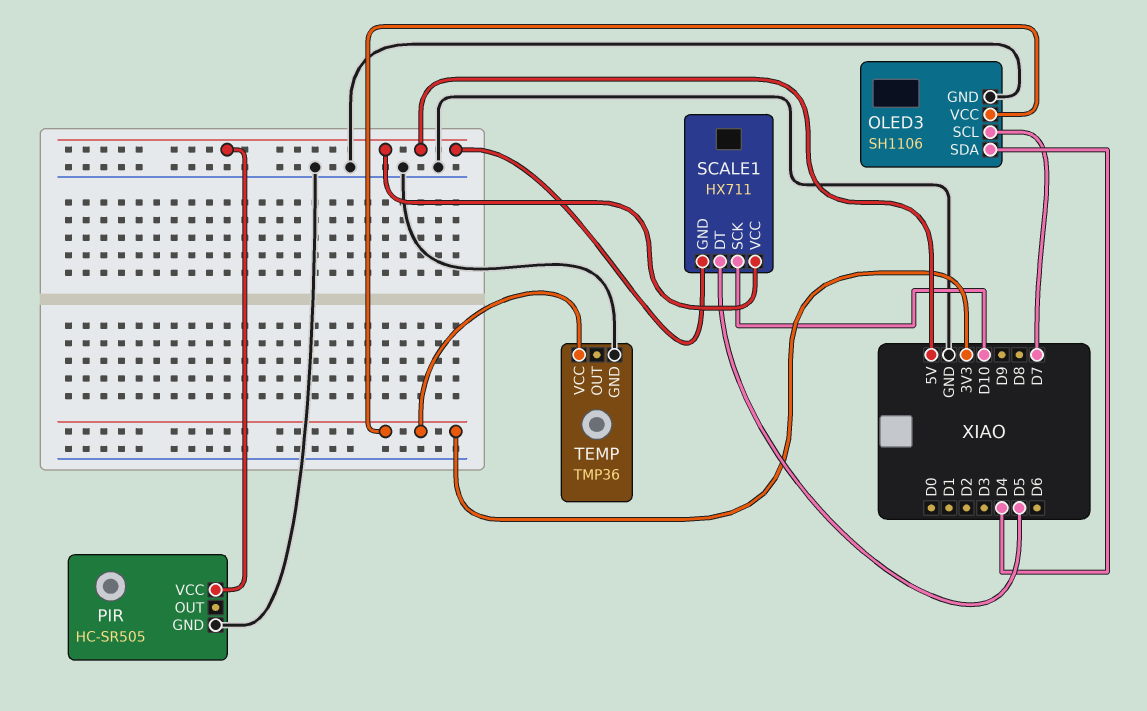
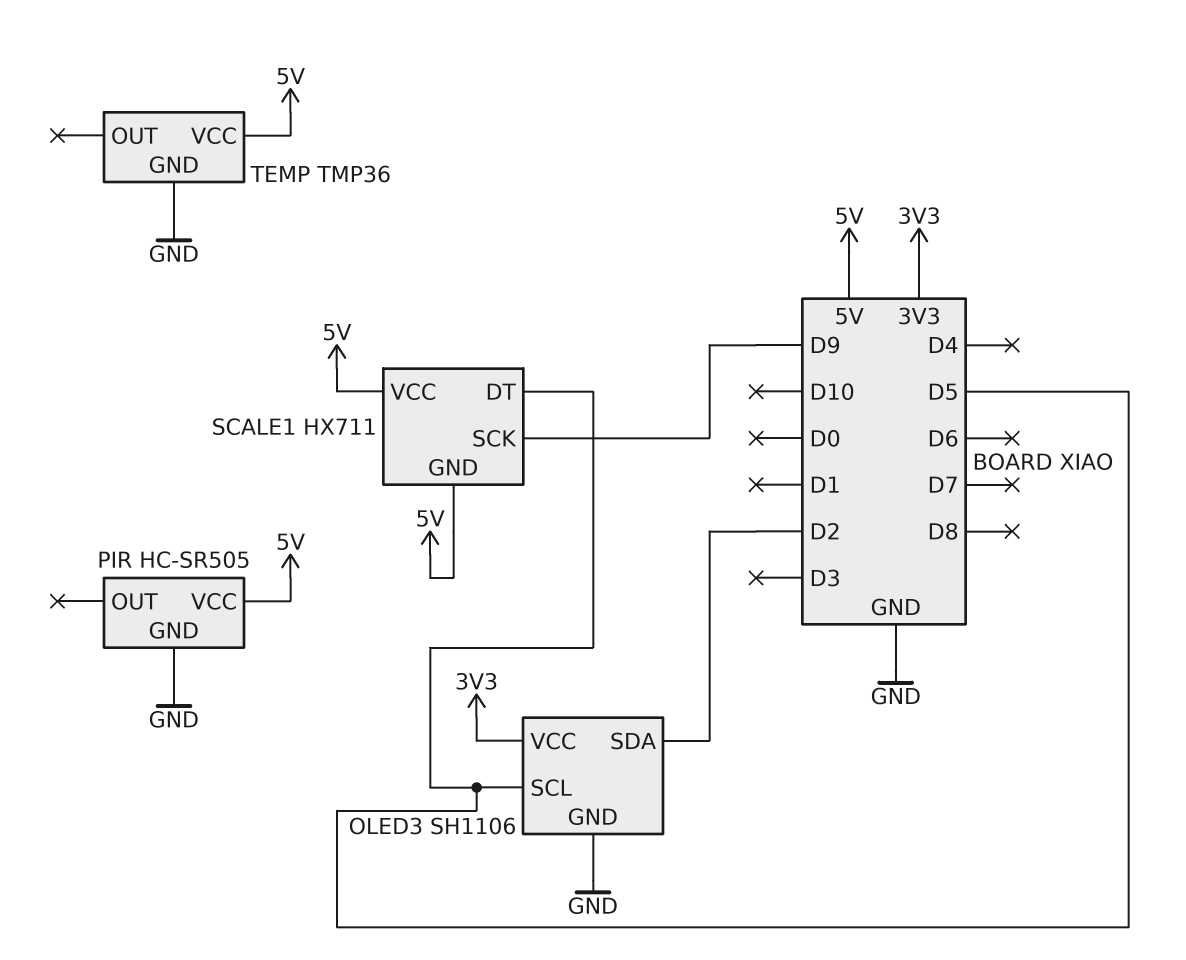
OLED3 pin SCL: D7 -> D5
OLED3 pin SDA: D4 -> D2
SCALE1 pin SCK: D10 -> D9
TEMP pin VCC: 3V3 -> 5V

